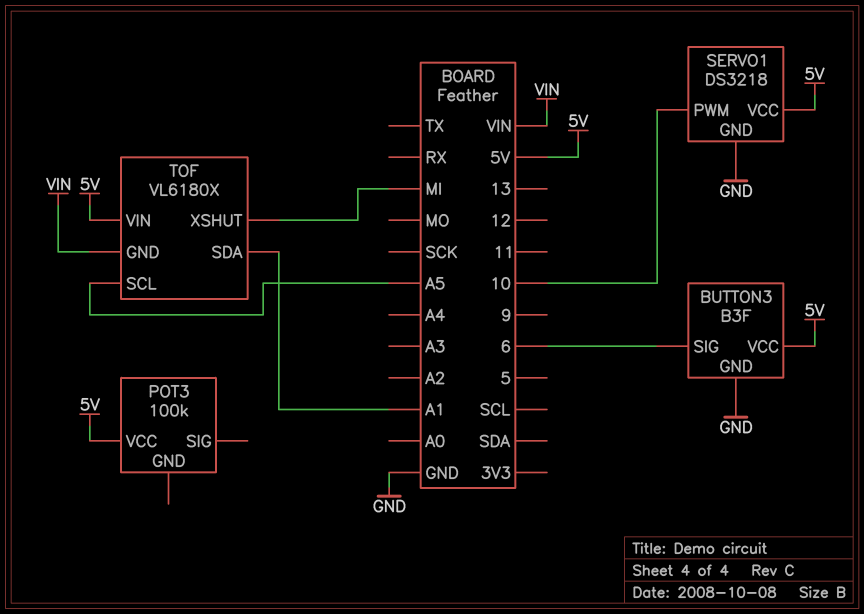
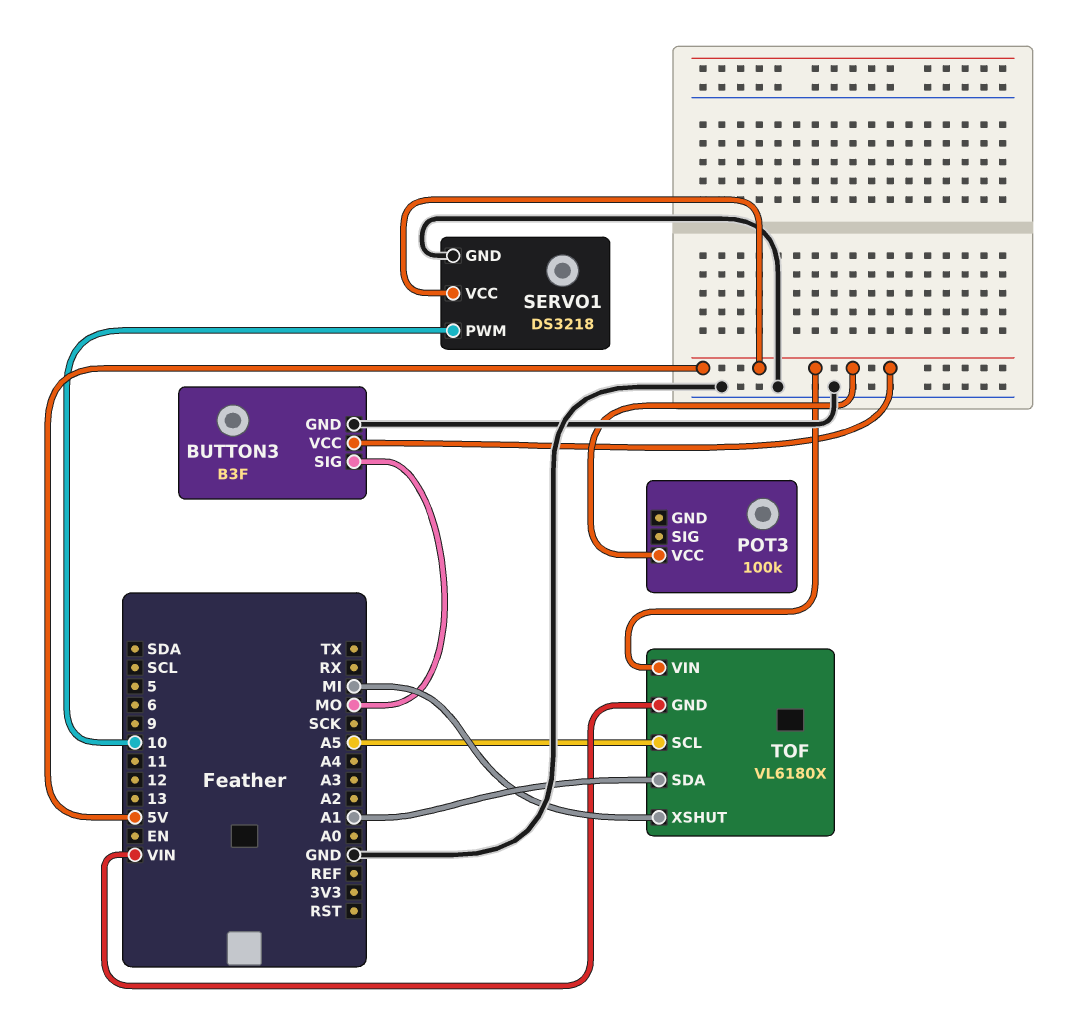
BUTTON3 pin SIG: 6 -> MO

